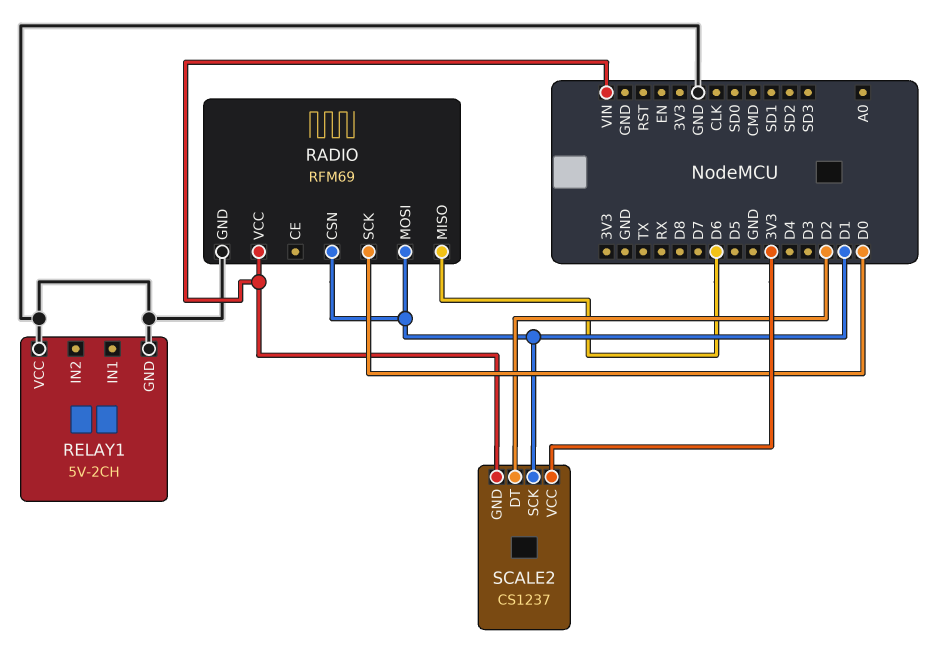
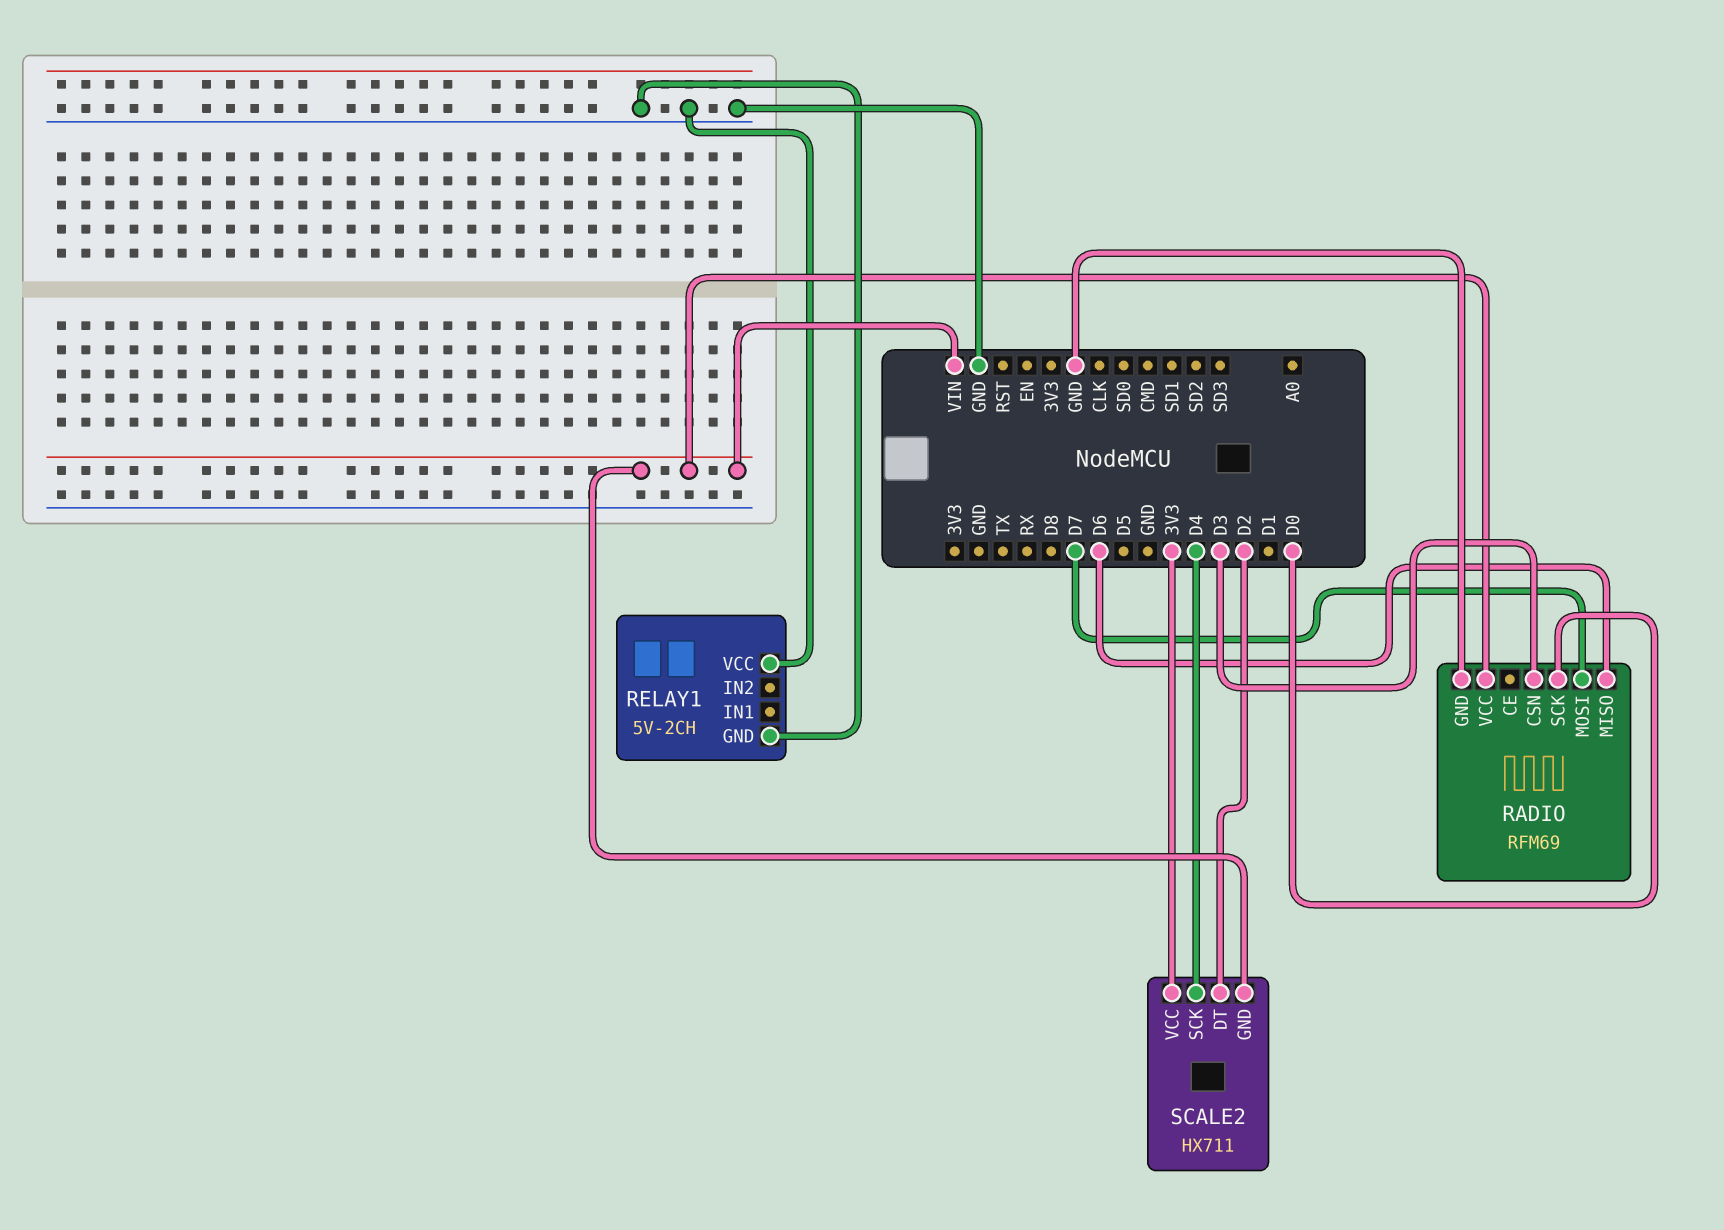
RADIO pin CSN: D1 -> D3
RADIO pin MOSI: D1 -> D7
SCALE2: CS1237 -> HX711
SCALE2 pin SCK: D1 -> D4

